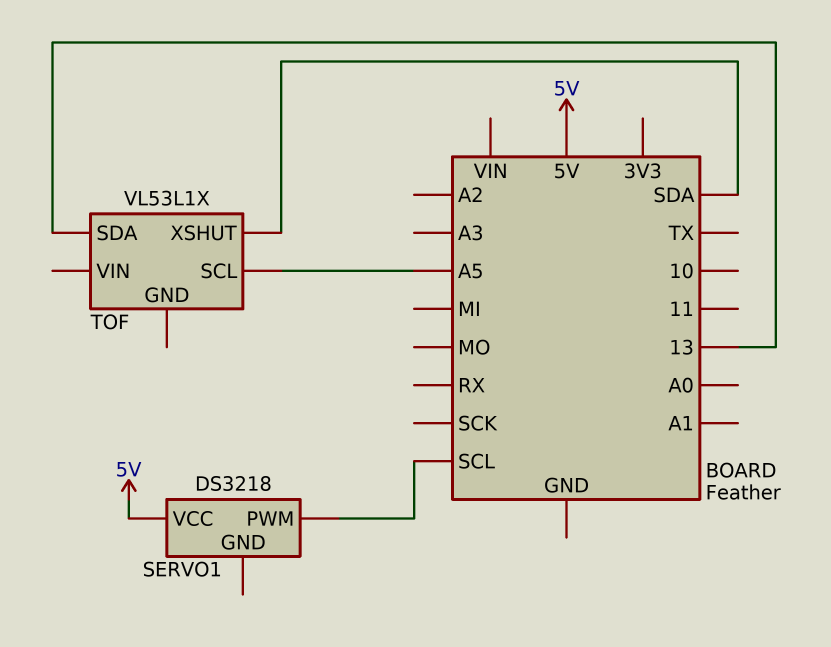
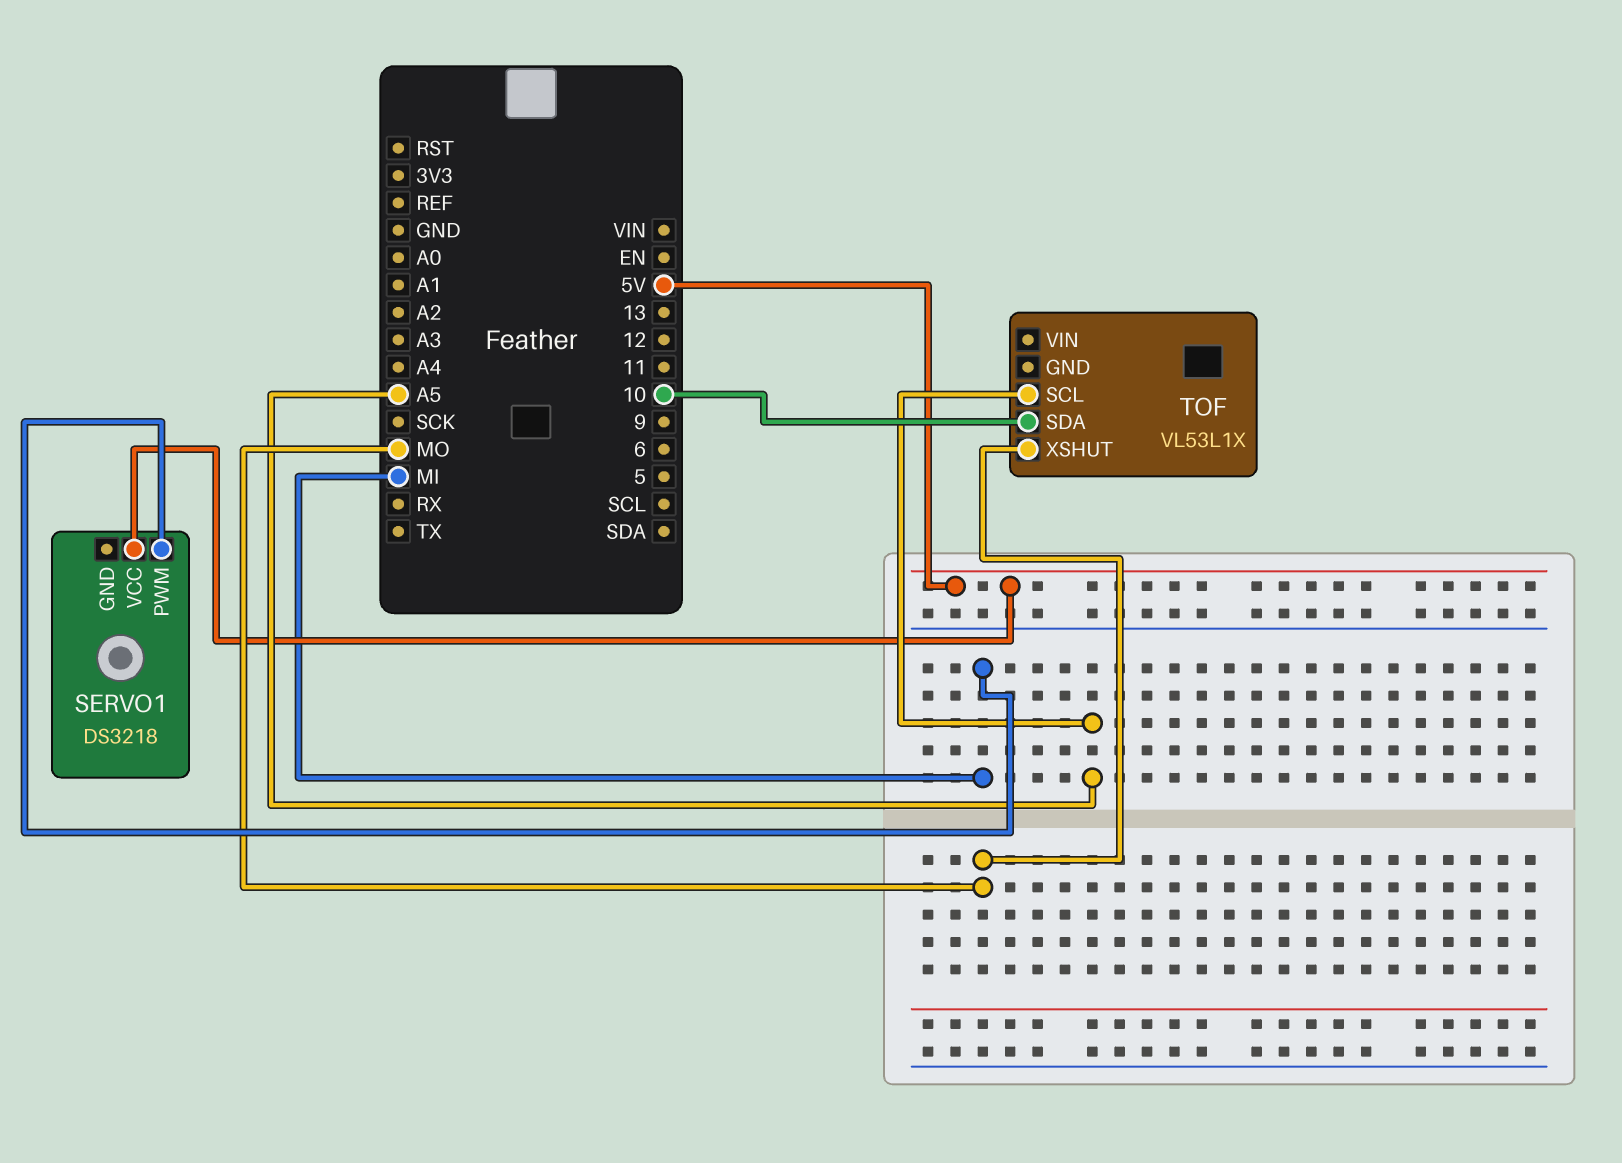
SERVO1 pin PWM: SCL -> MI
TOF pin SDA: 13 -> 10
TOF pin XSHUT: SDA -> MO

